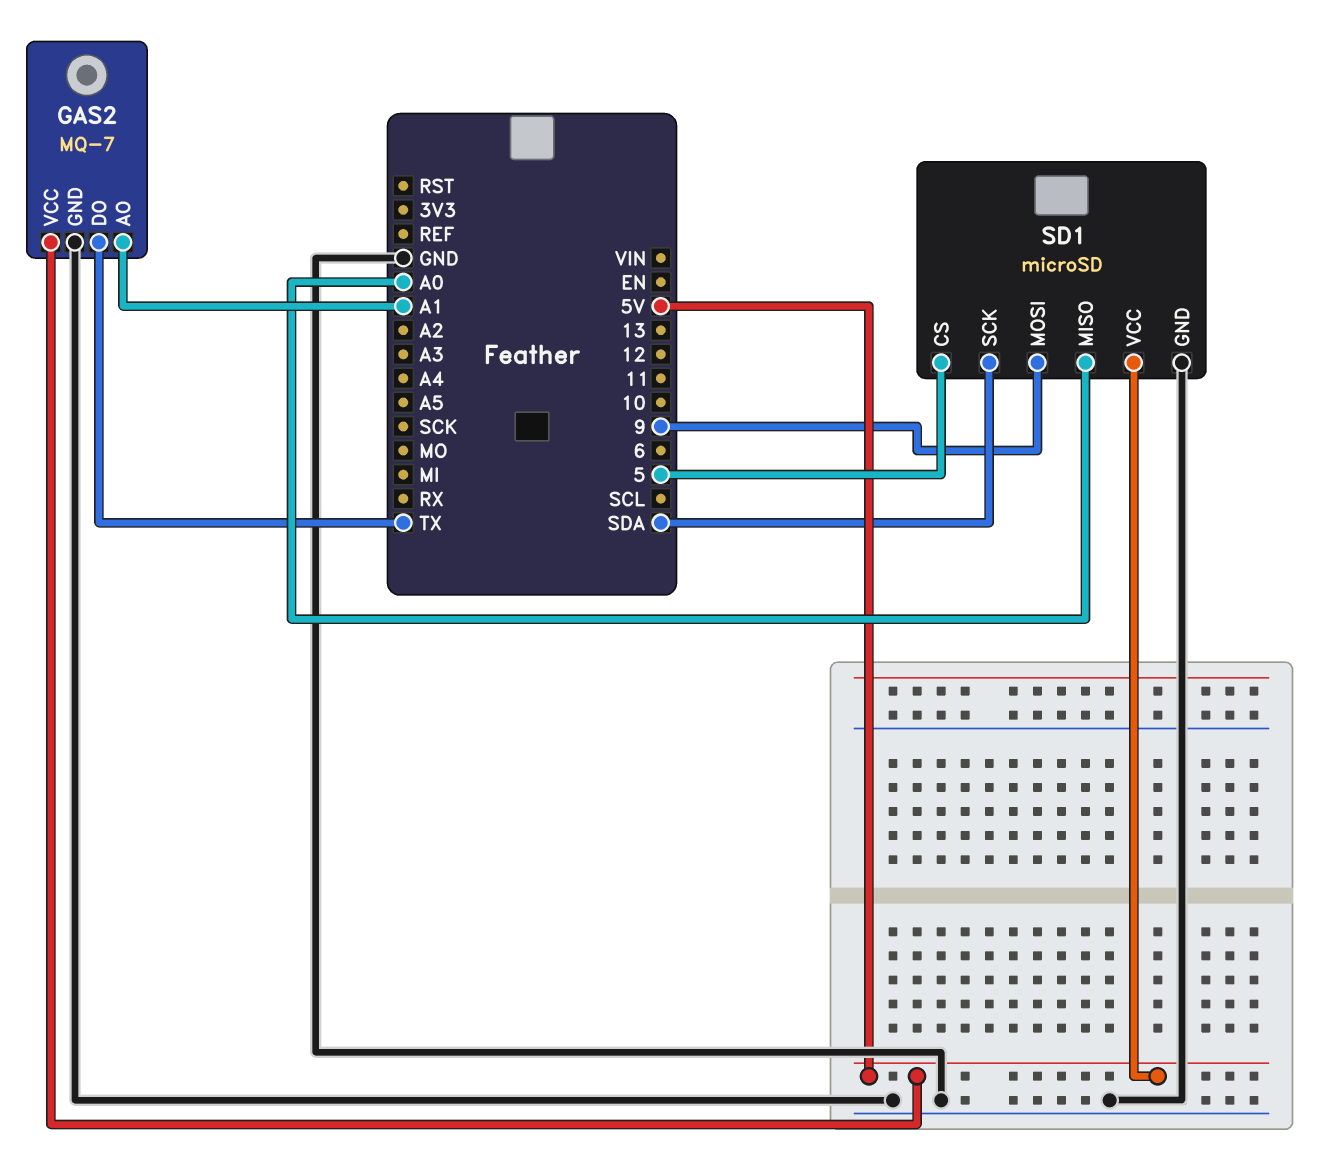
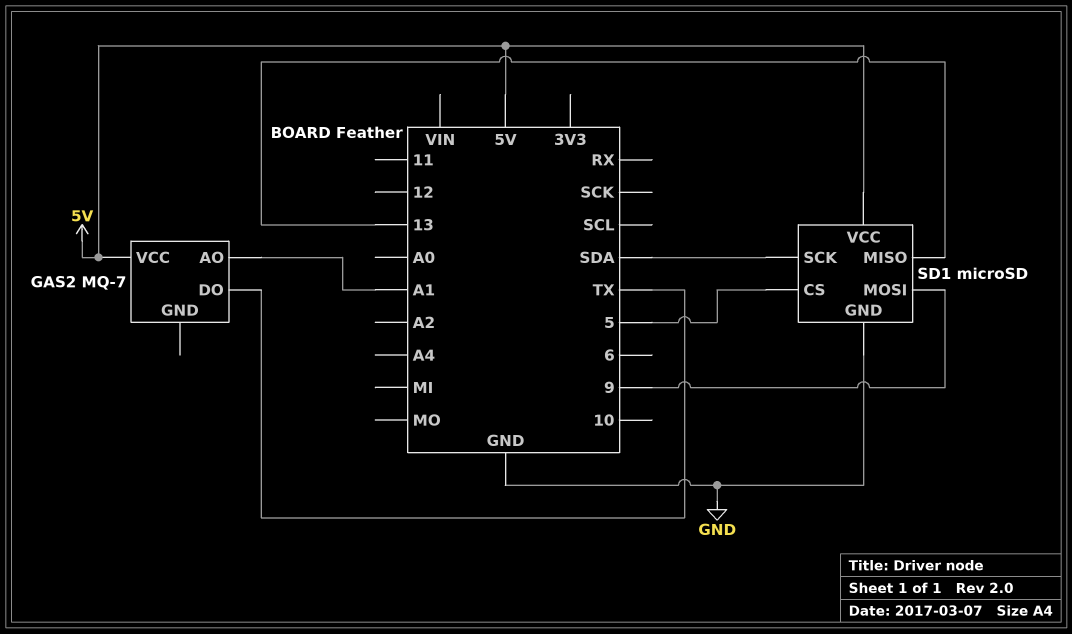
GAS2 pin GND: GND -> none
SD1 pin MISO: A0 -> 13

